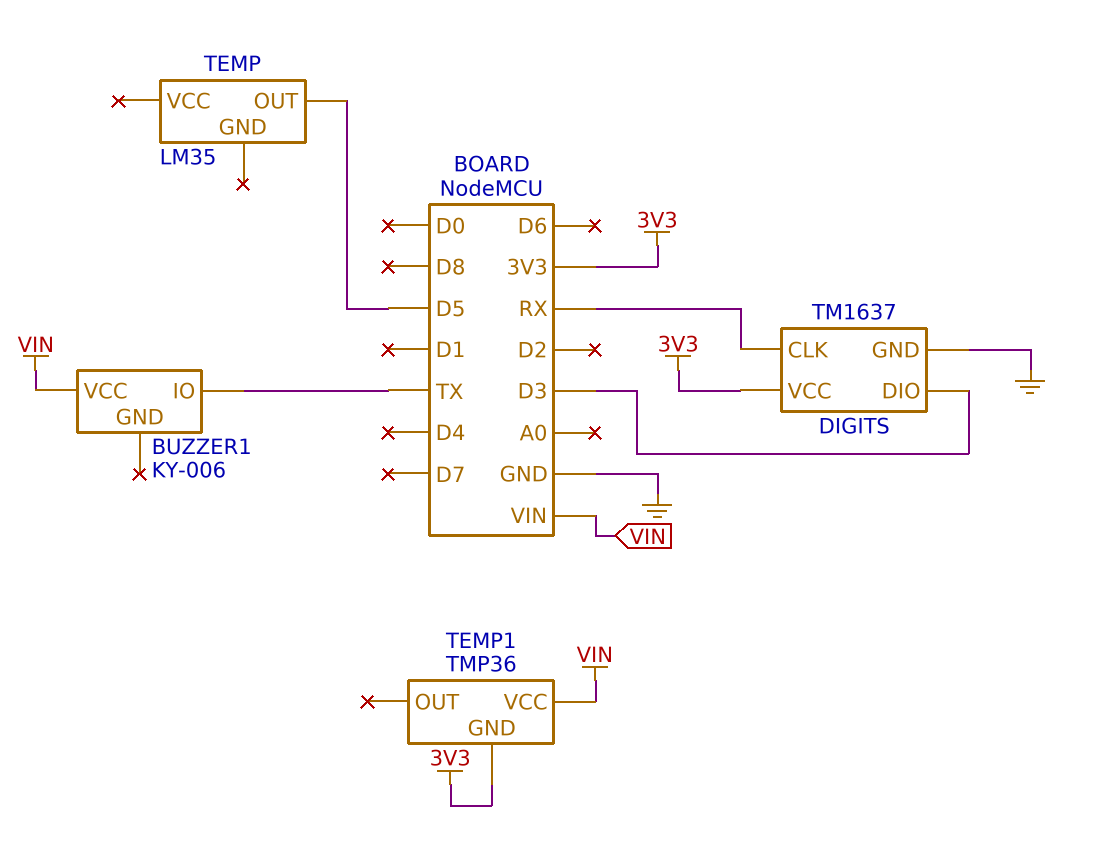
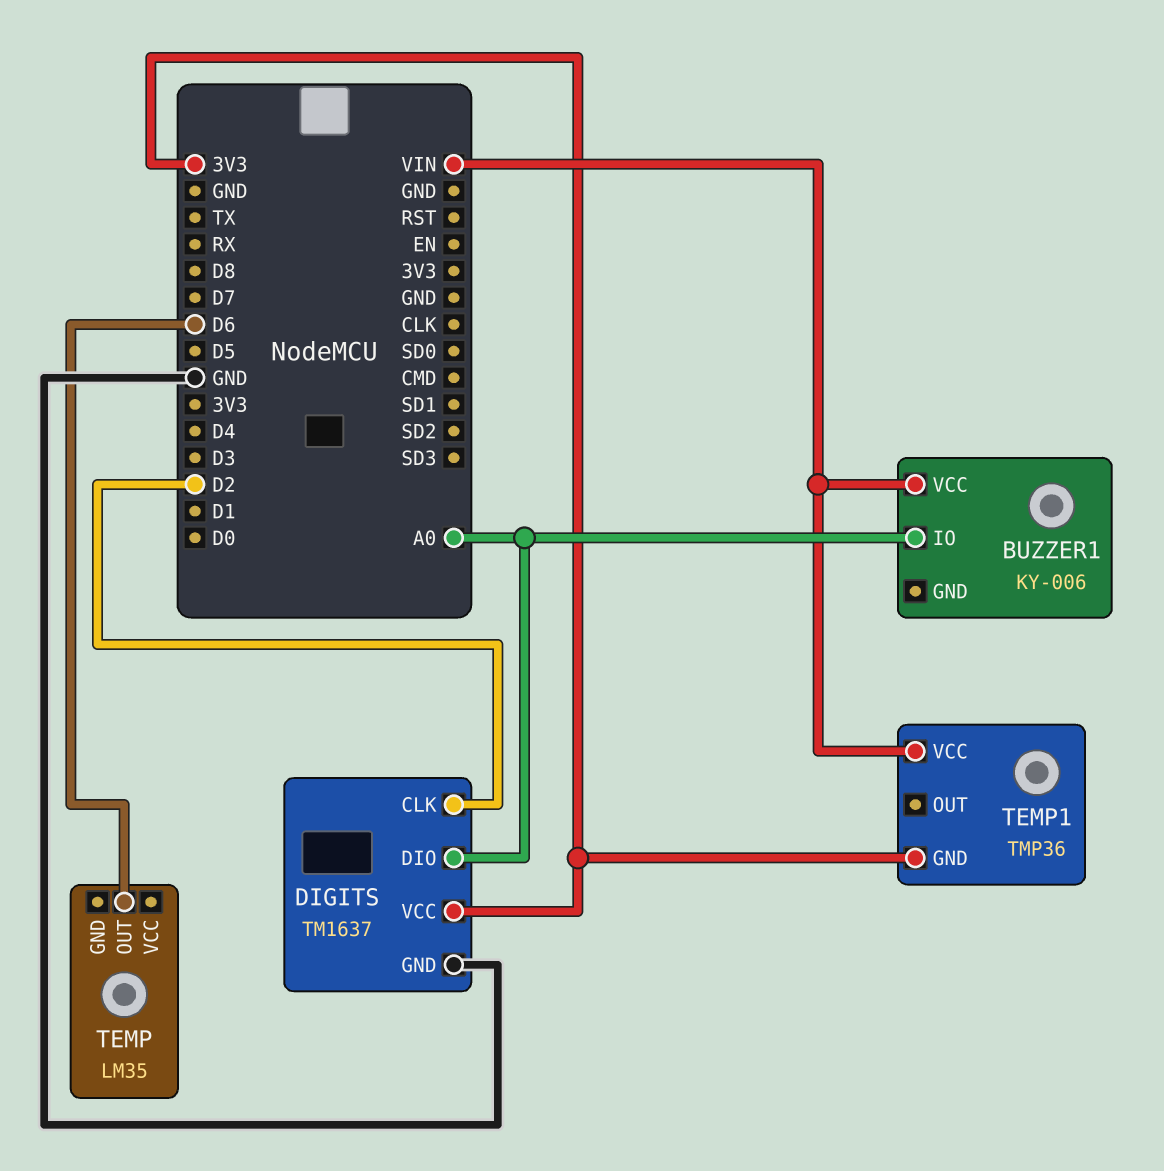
BUZZER1 pin IO: TX -> A0
DIGITS pin CLK: RX -> D2
DIGITS pin DIO: D3 -> A0
TEMP pin OUT: D5 -> D6

